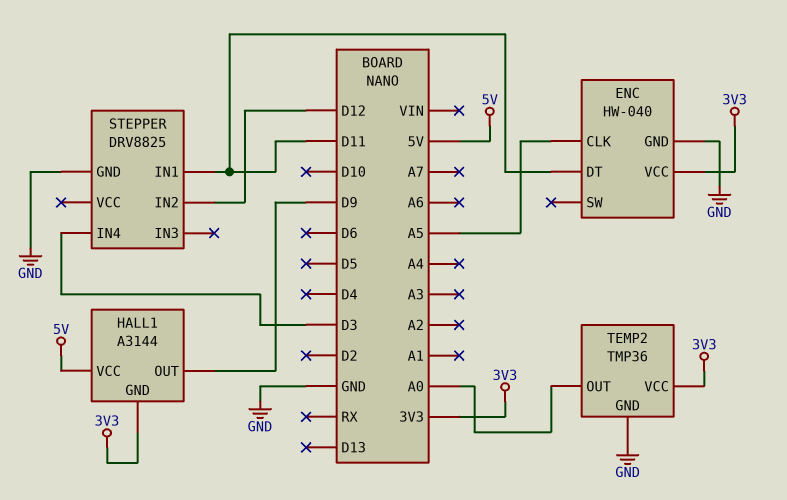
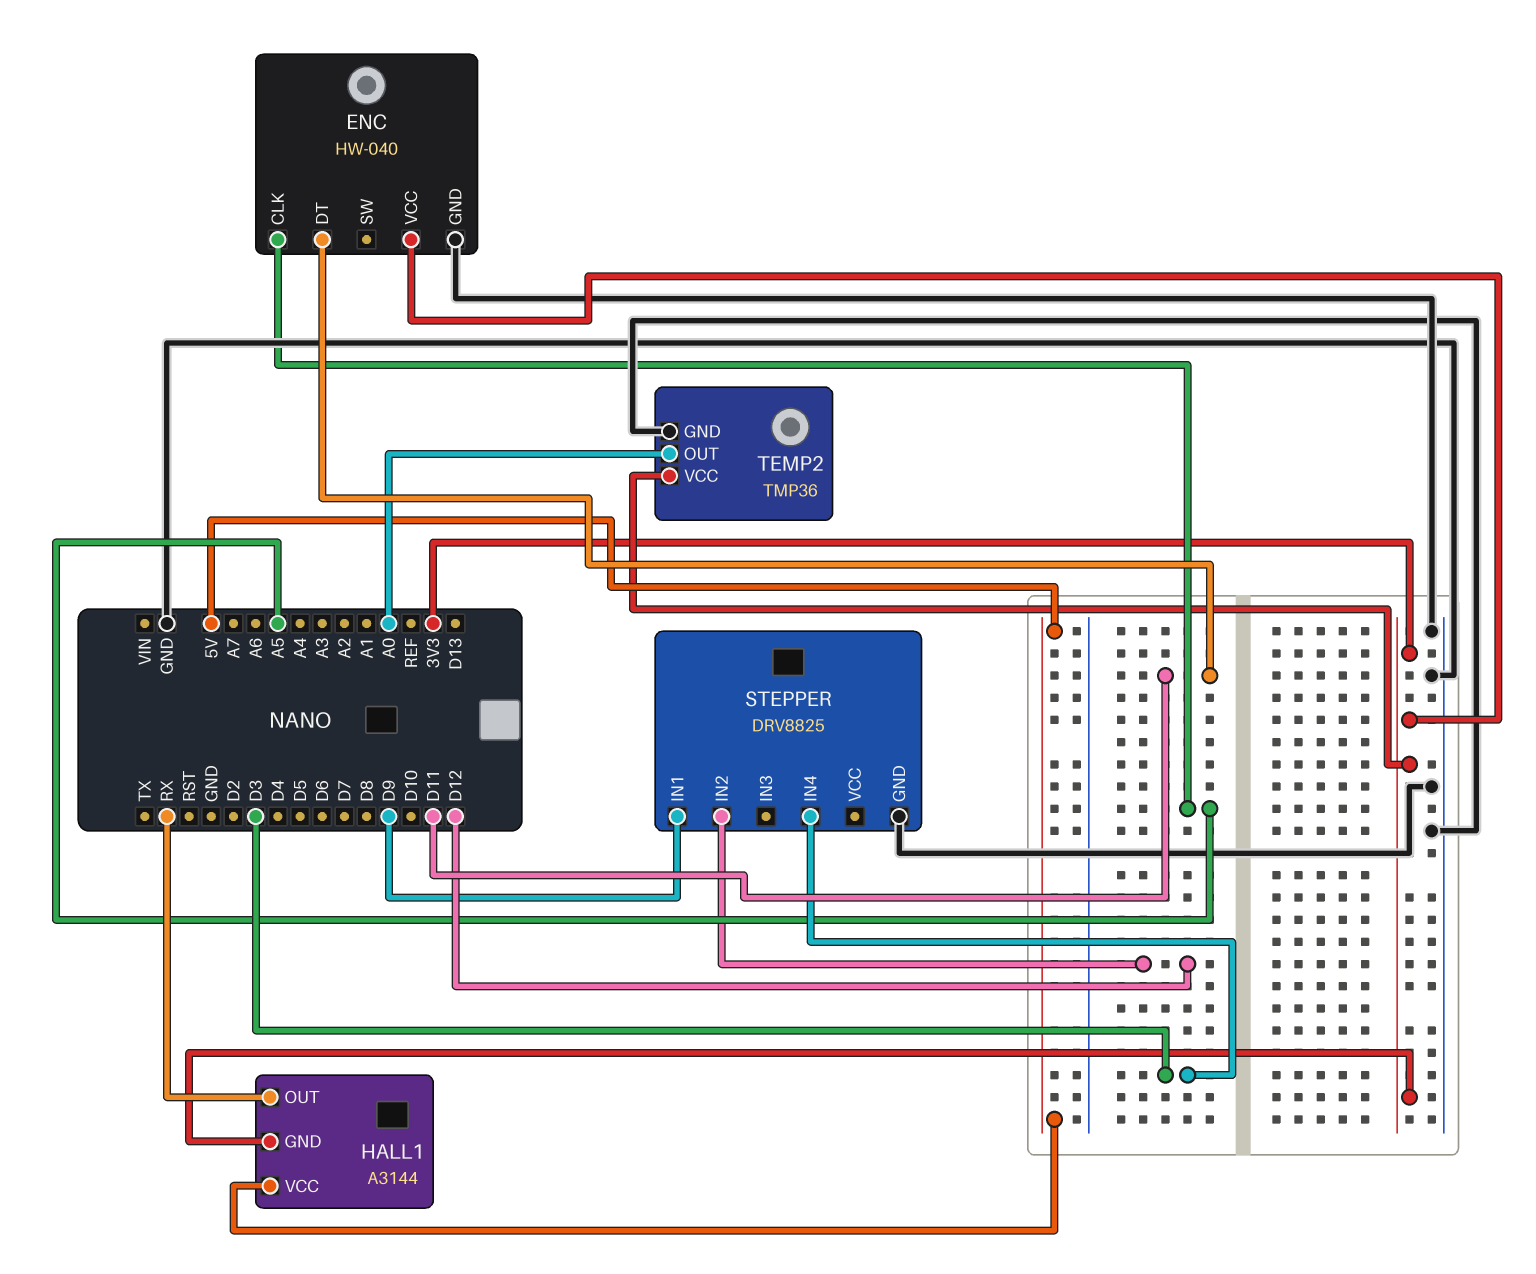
HALL1 pin OUT: D9 -> RX
STEPPER pin IN1: D11 -> D9

